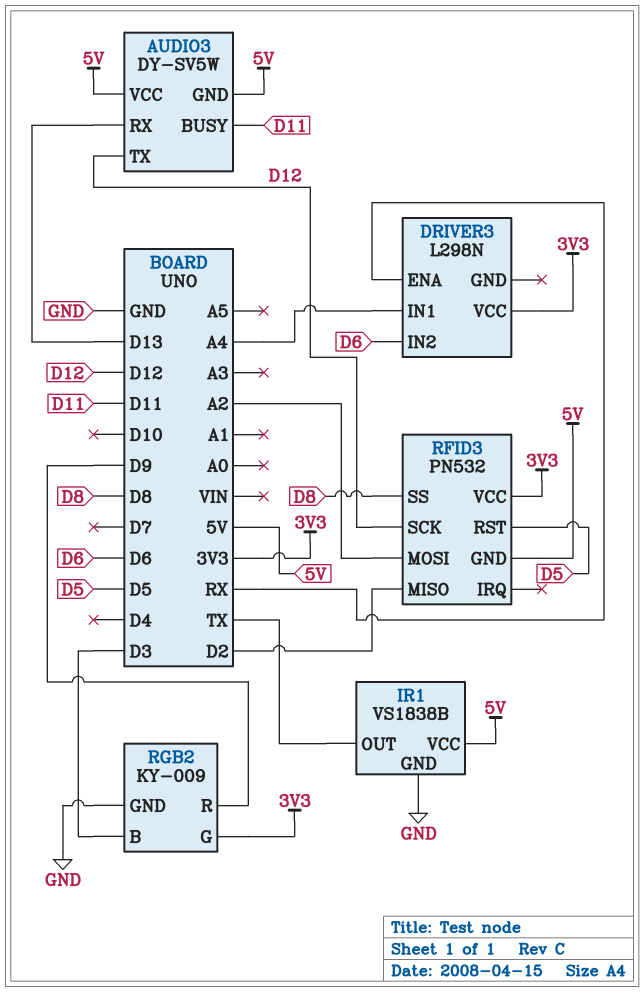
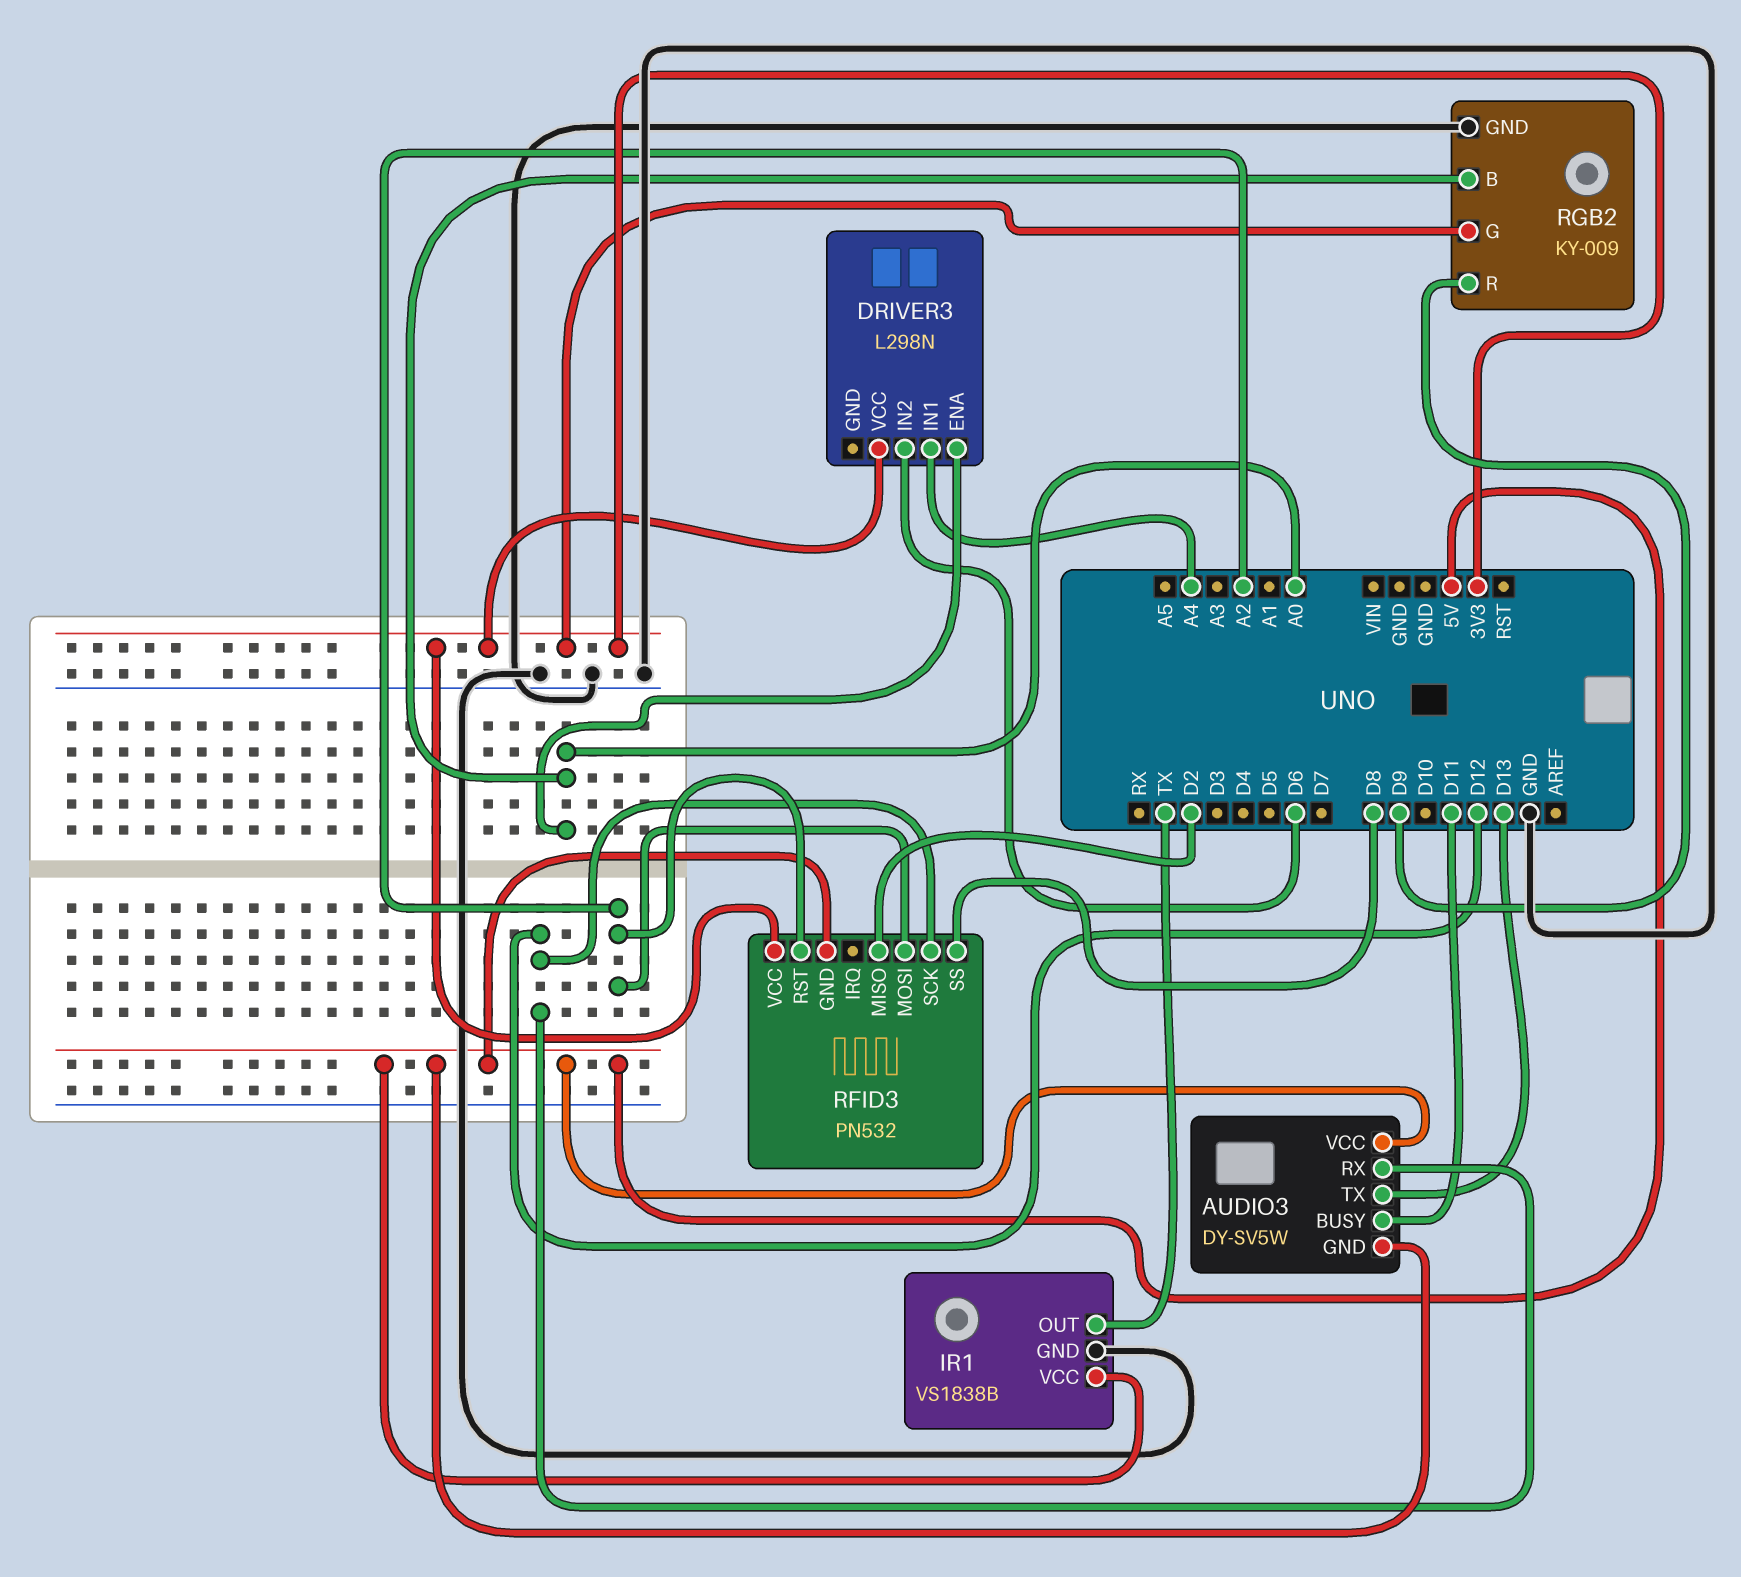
AUDIO3 pin RX: D13 -> D12
AUDIO3 pin TX: D12 -> D13
DRIVER3 pin ENA: RX -> A0
RFID3 pin RST: D5 -> A2
RGB2 pin B: D3 -> A0

